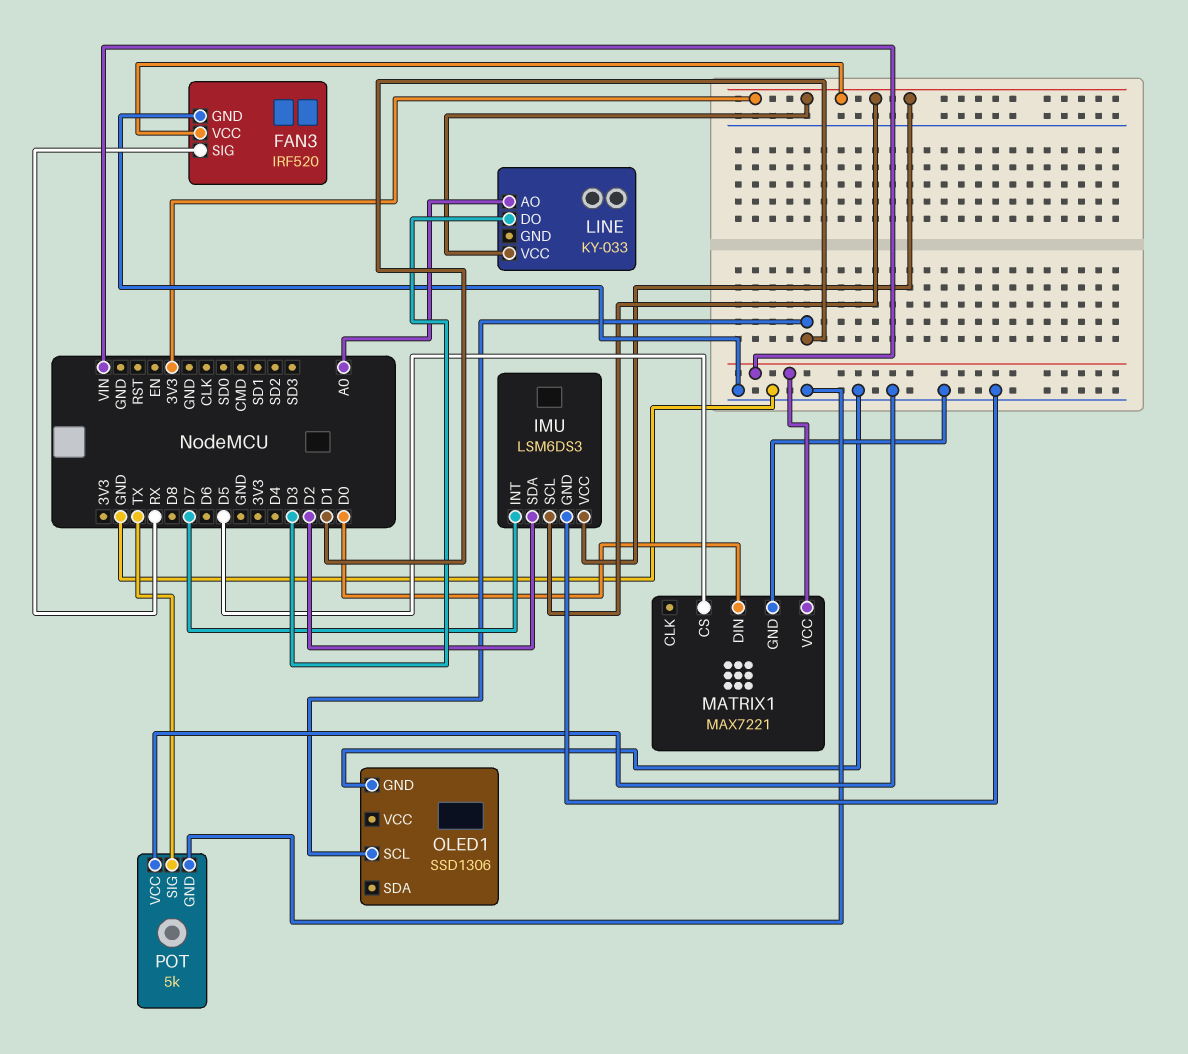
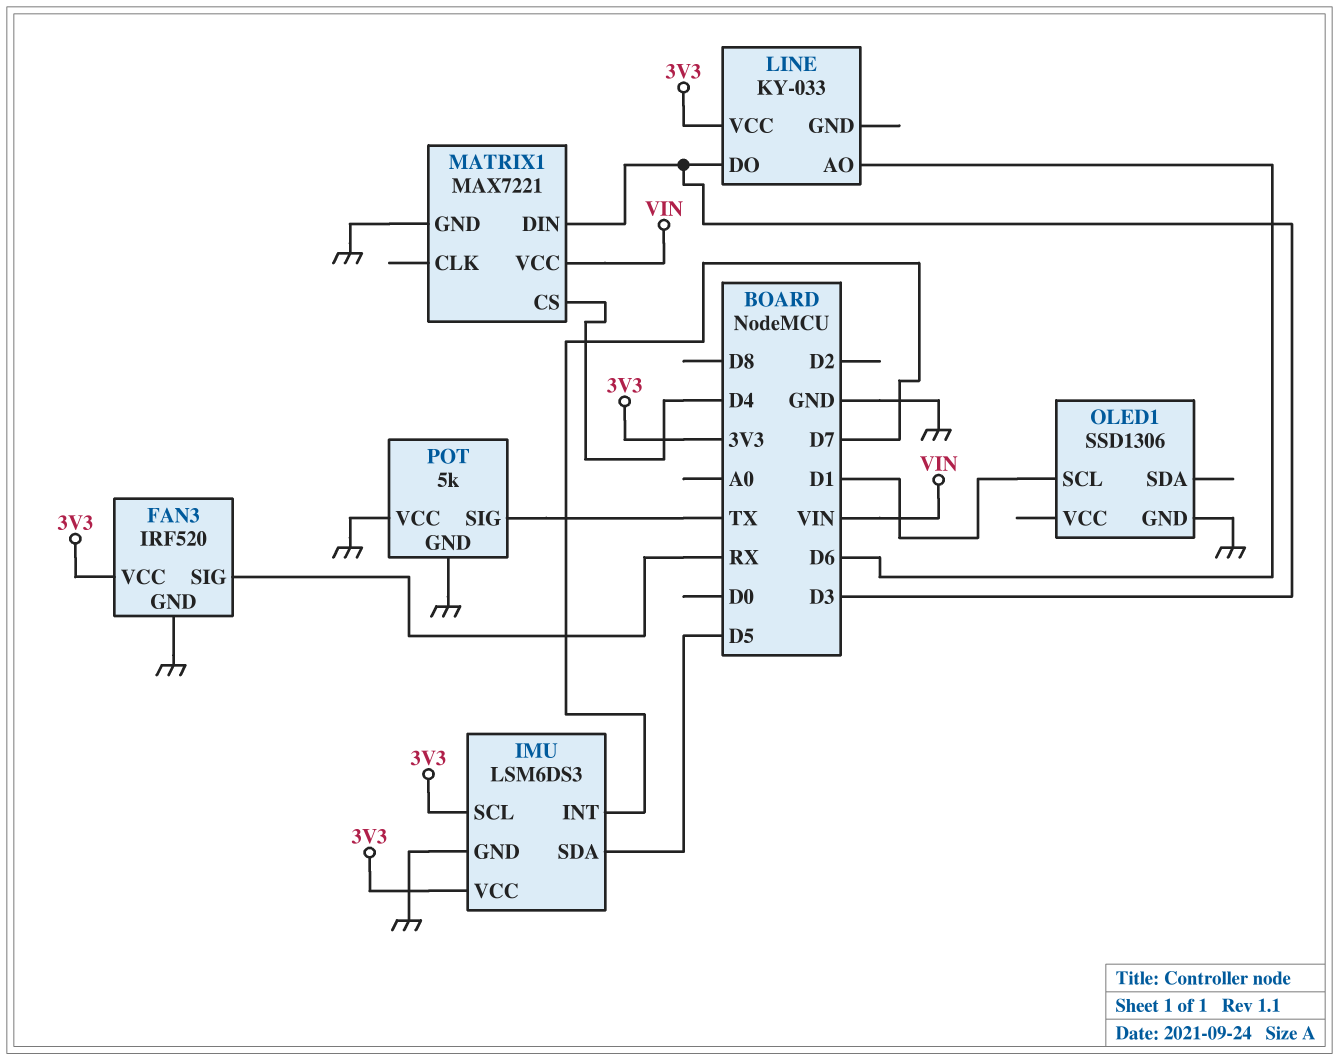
IMU pin SDA: D2 -> D5
LINE pin AO: A0 -> D6
MATRIX1 pin CS: D5 -> D4
MATRIX1 pin DIN: D0 -> D3

